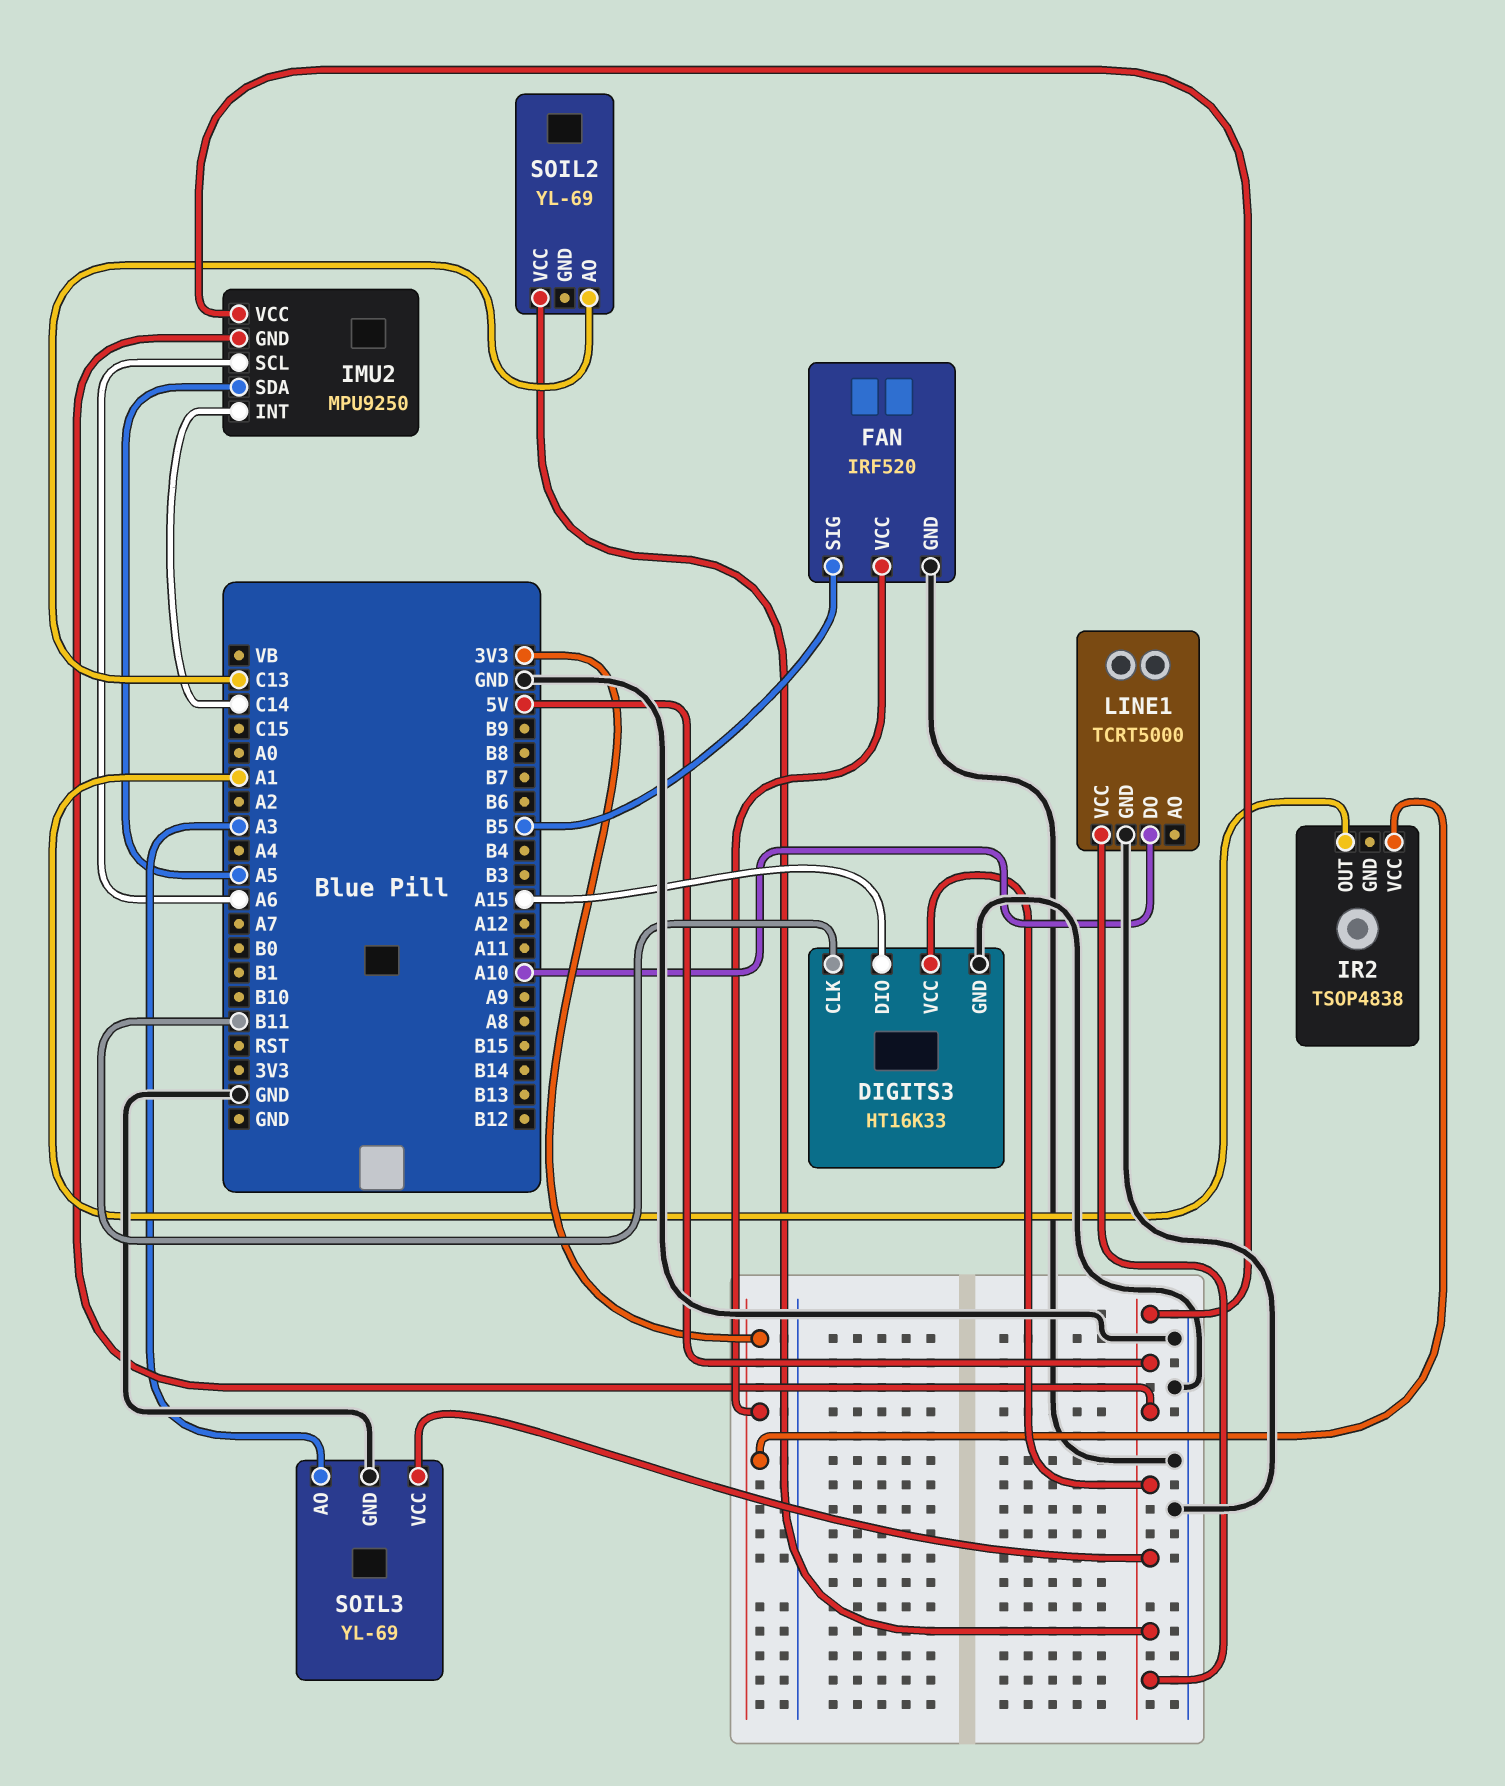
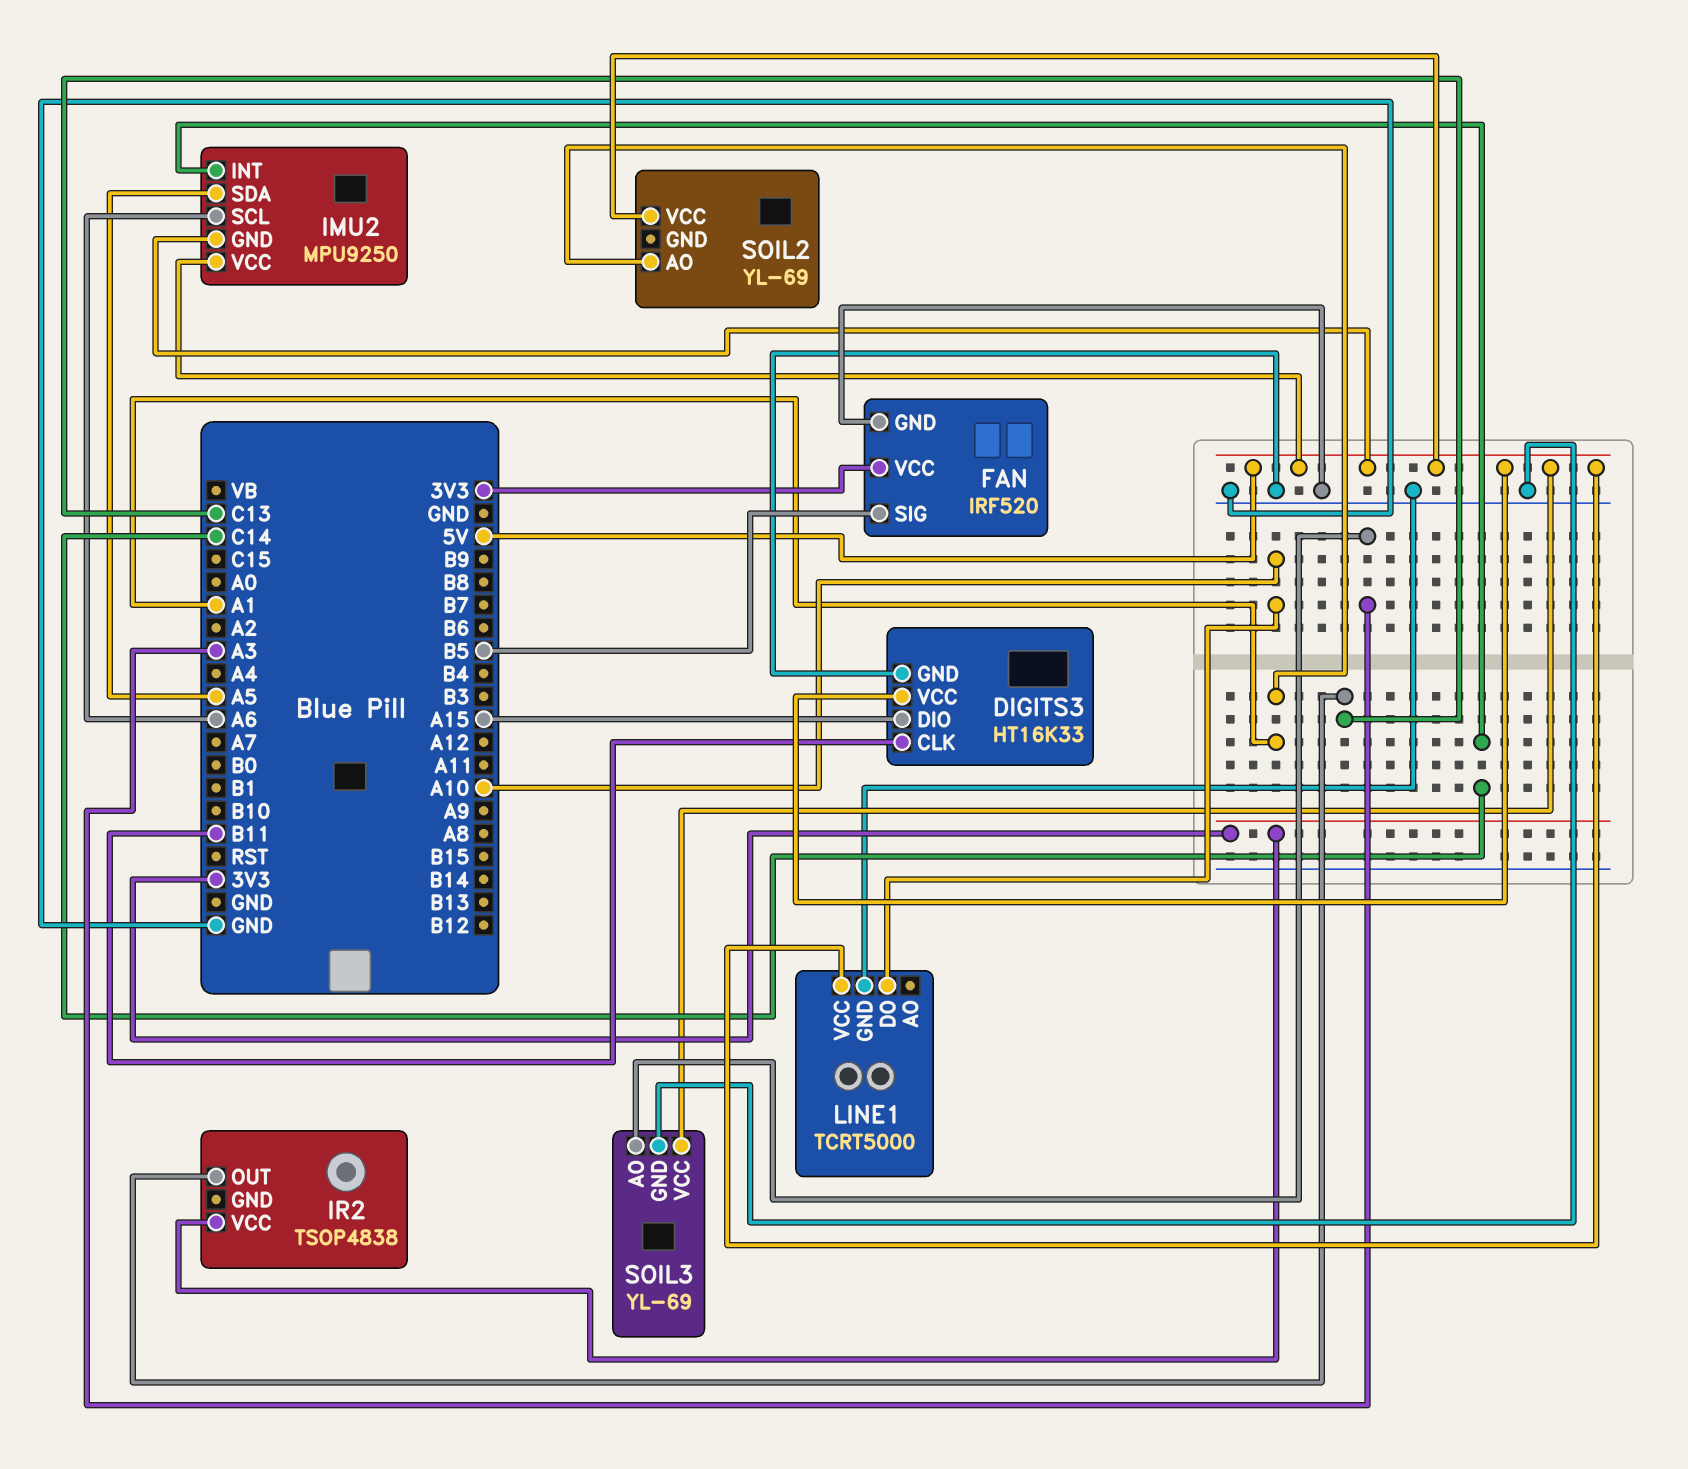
IR2 pin OUT: A1 -> C13
SOIL2 pin AO: C13 -> A1

